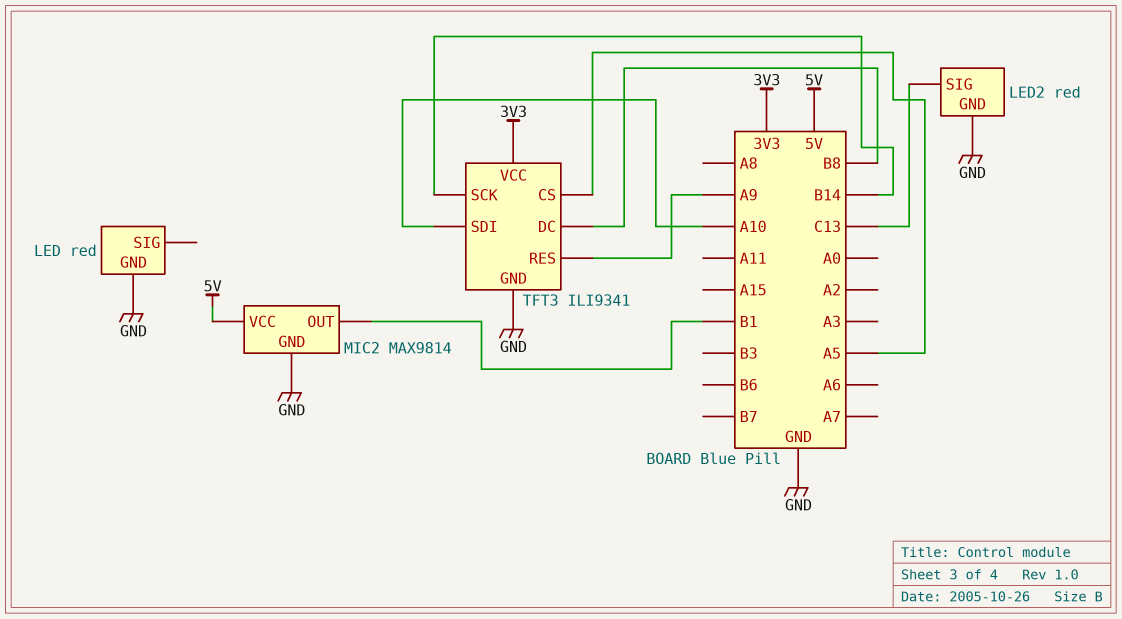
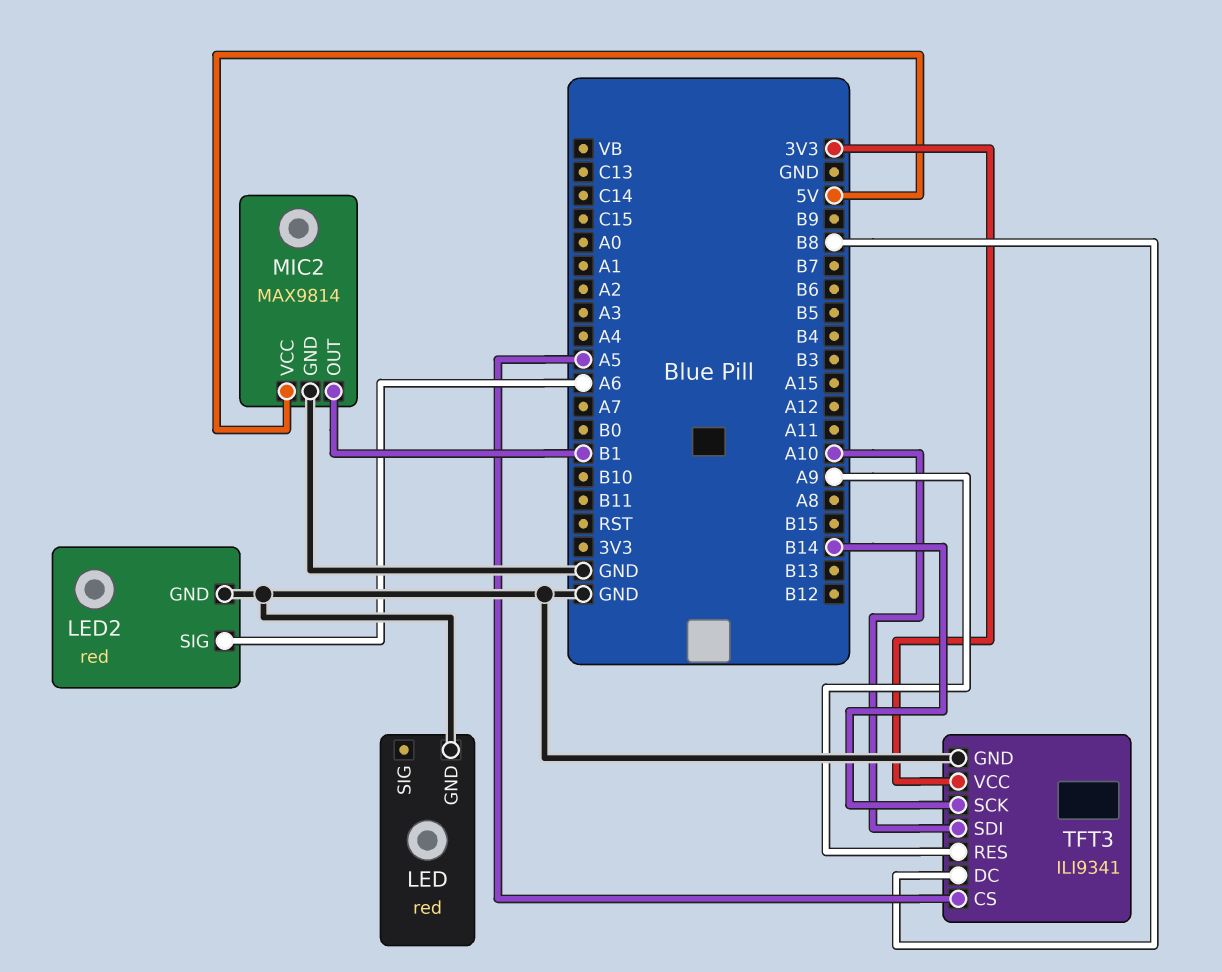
LED2 pin SIG: C13 -> A6

